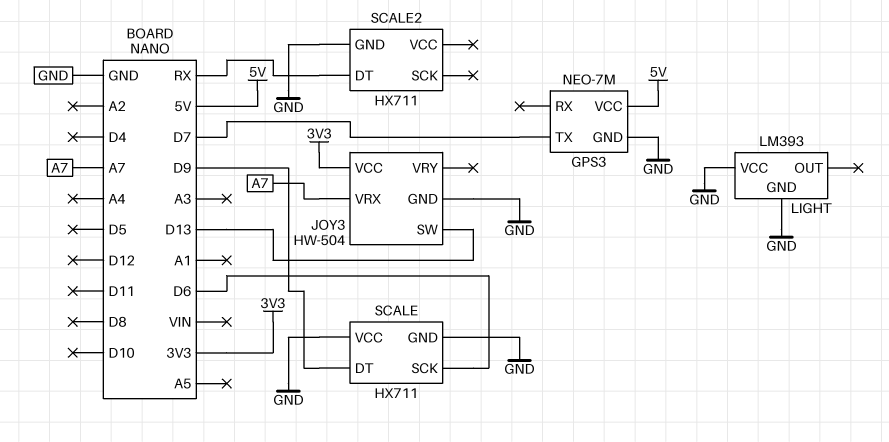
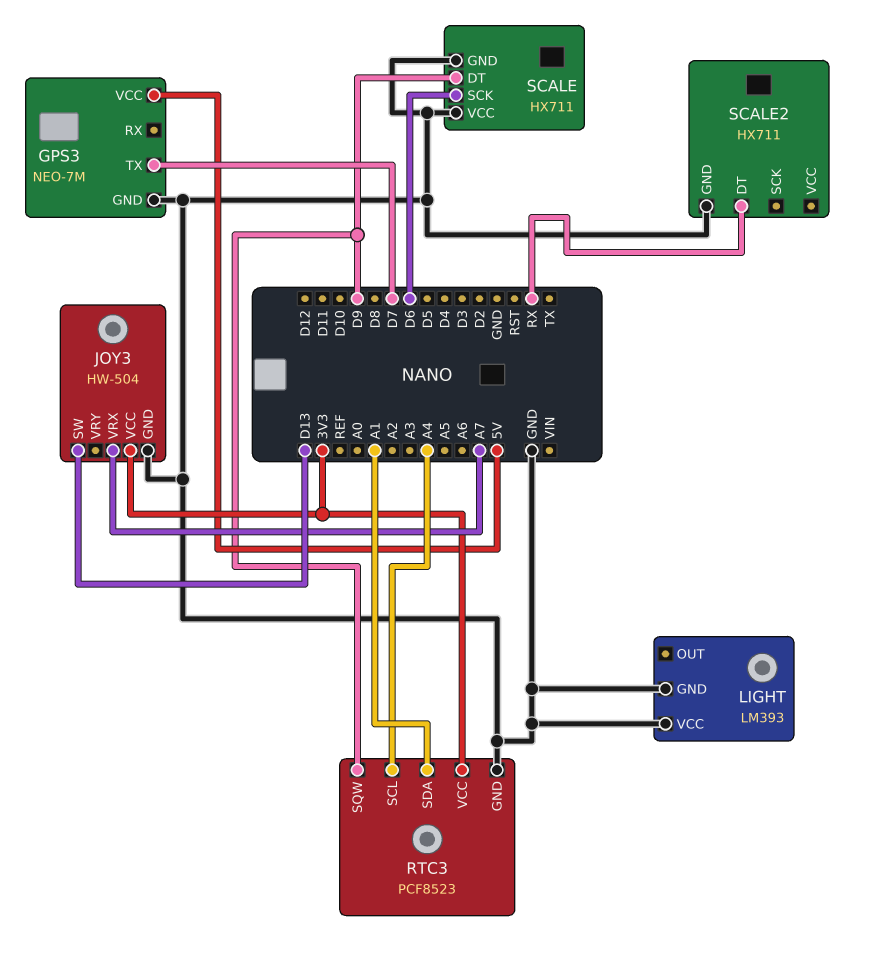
RTC3: none -> PCF8523
RTC3 pin GND: none -> GND
RTC3 pin SCL: none -> A4
RTC3 pin SDA: none -> A1
RTC3 pin SQW: none -> D9
RTC3 pin VCC: none -> 3V3

